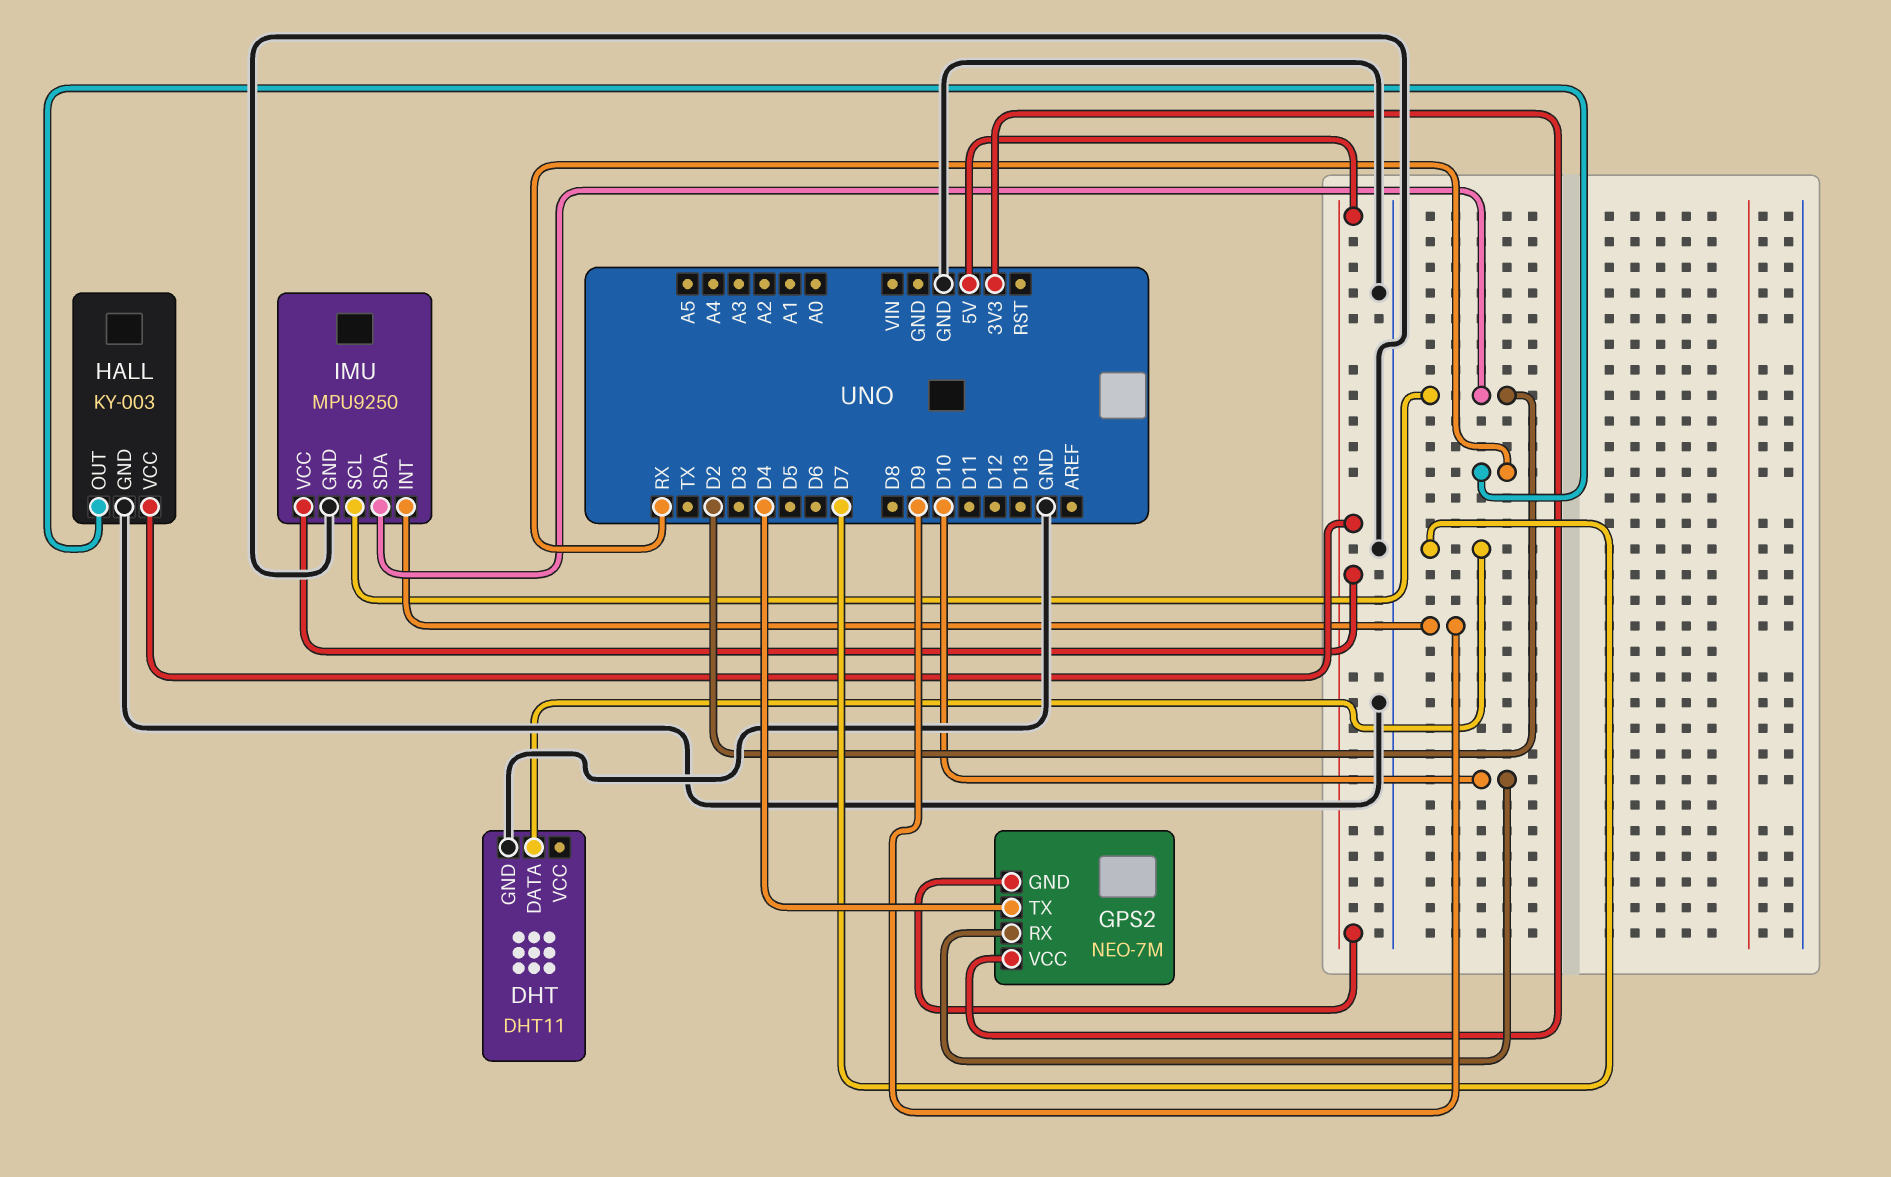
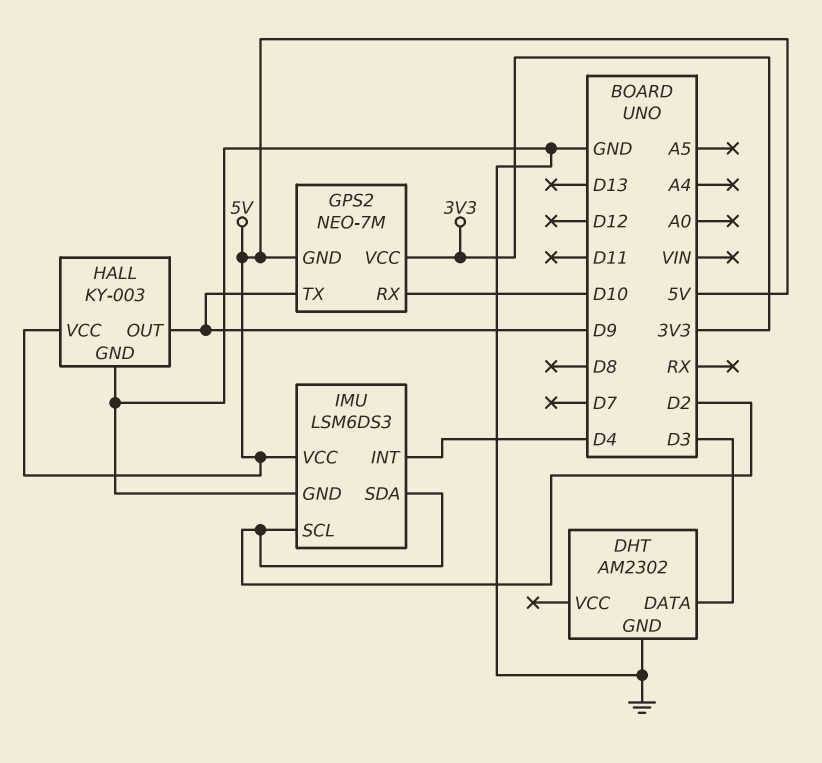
DHT: DHT11 -> AM2302
DHT pin DATA: D7 -> D3
GPS2 pin TX: D4 -> D9
HALL pin OUT: RX -> D9
IMU: MPU9250 -> LSM6DS3
IMU pin INT: D9 -> D4

